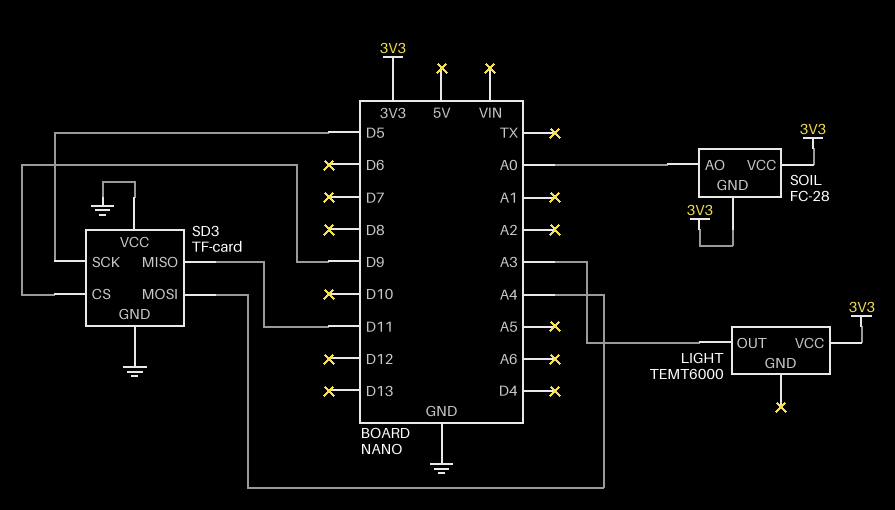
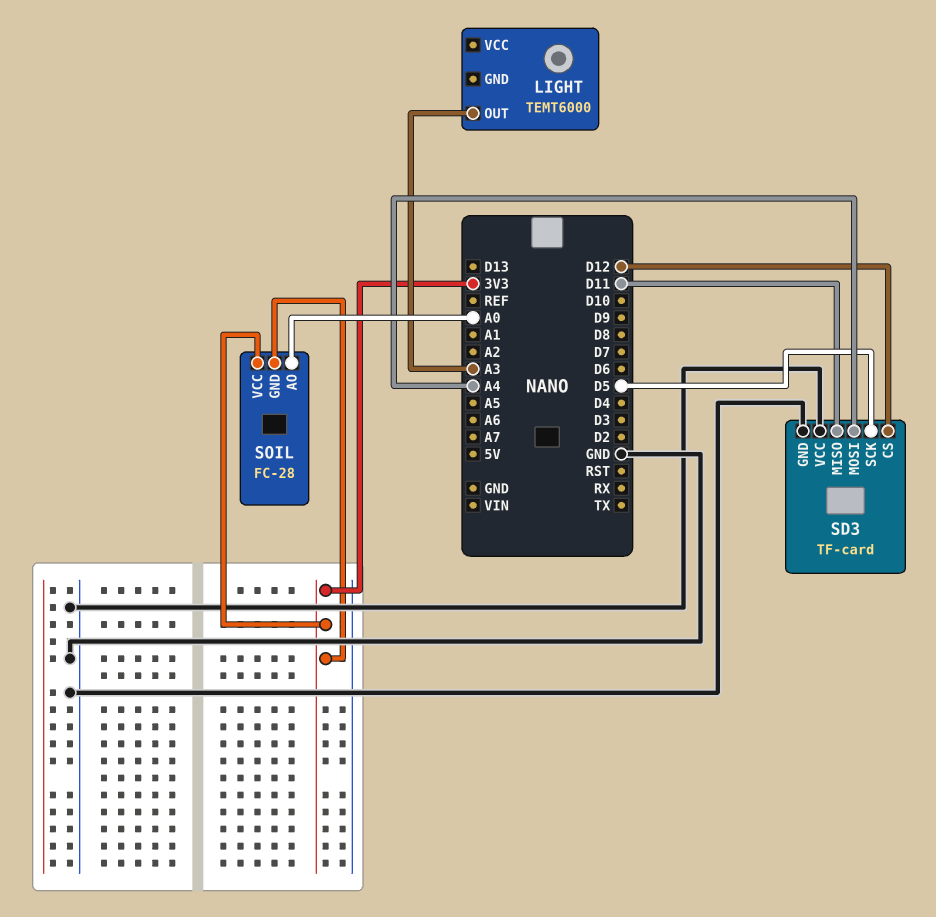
LIGHT pin VCC: 3V3 -> none
SD3 pin CS: D9 -> D12

